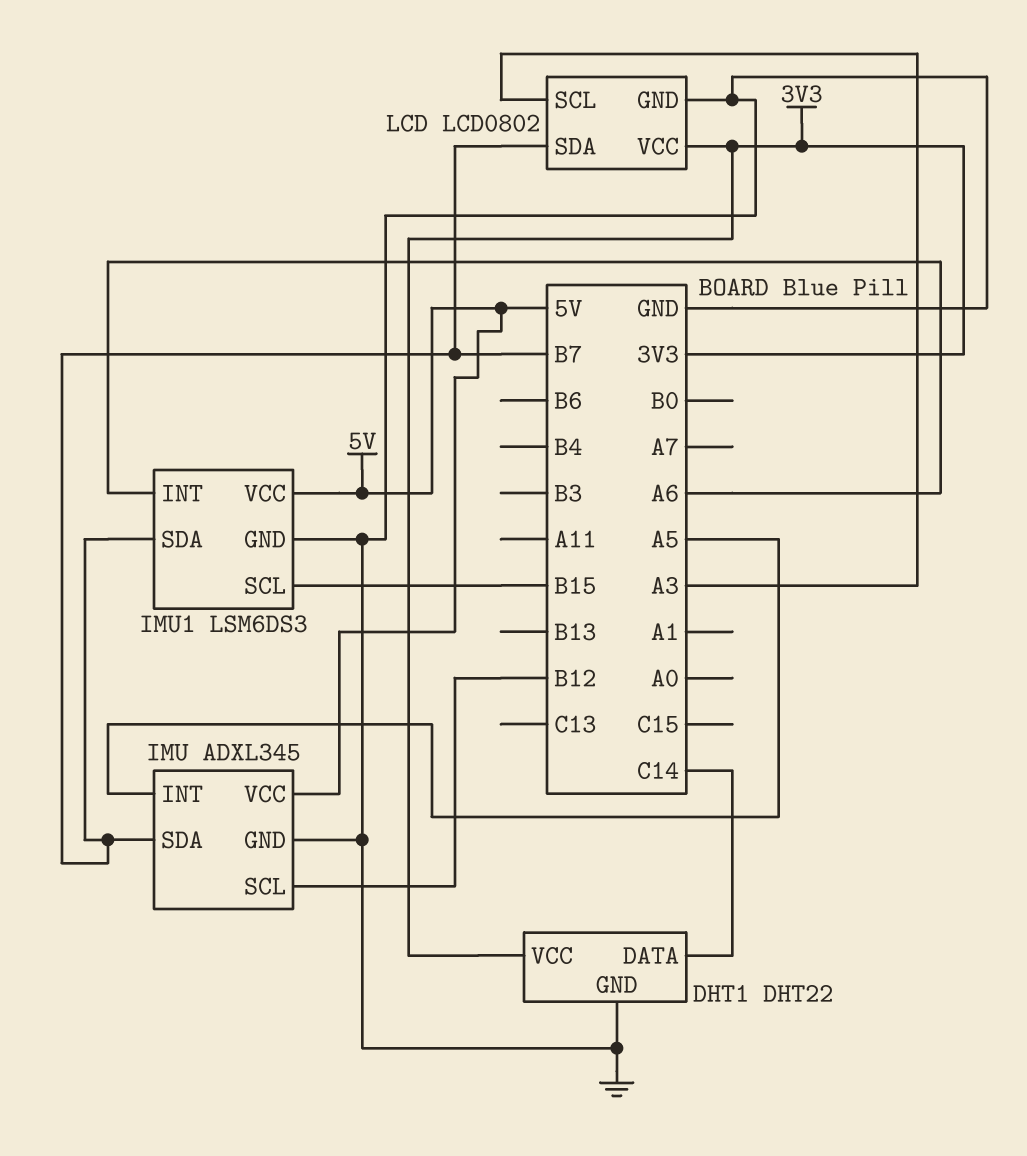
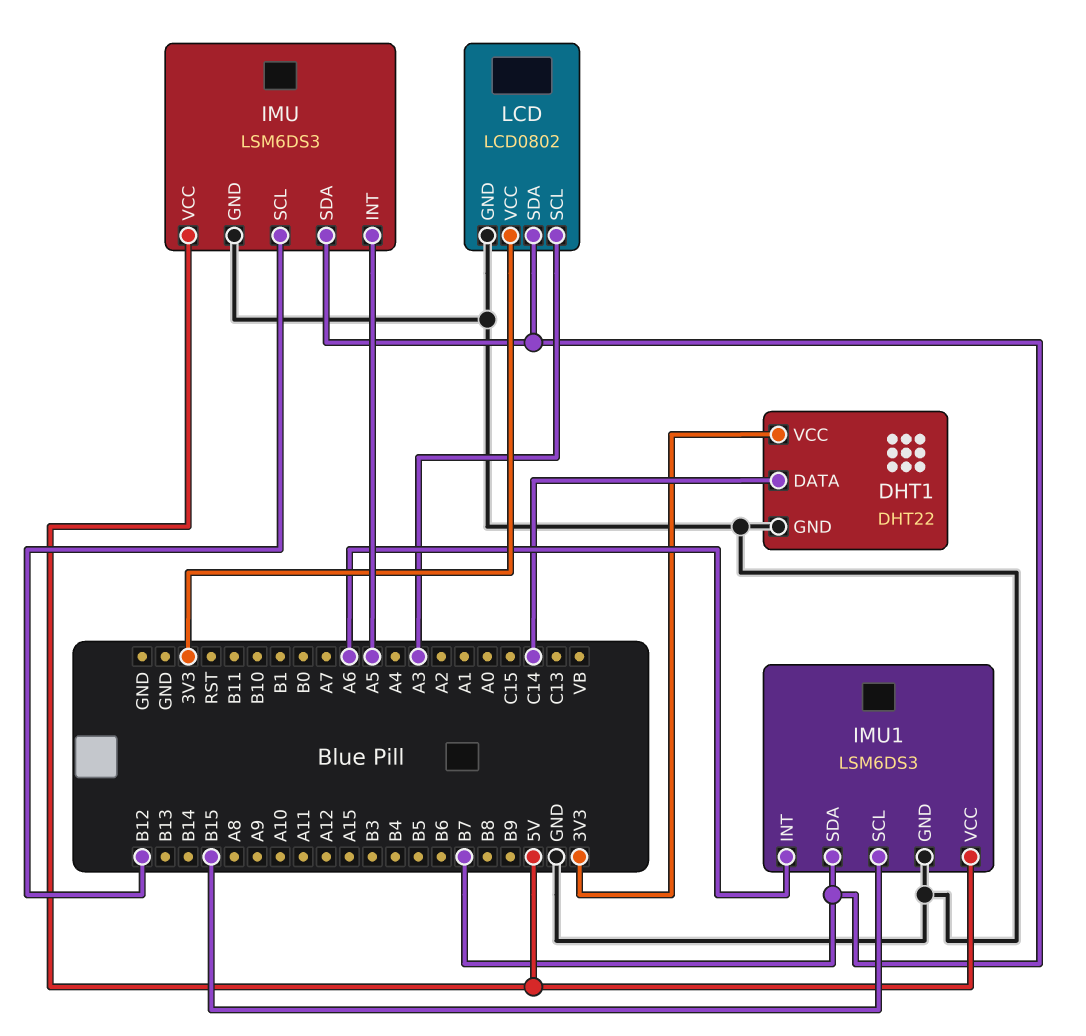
IMU: ADXL345 -> LSM6DS3

